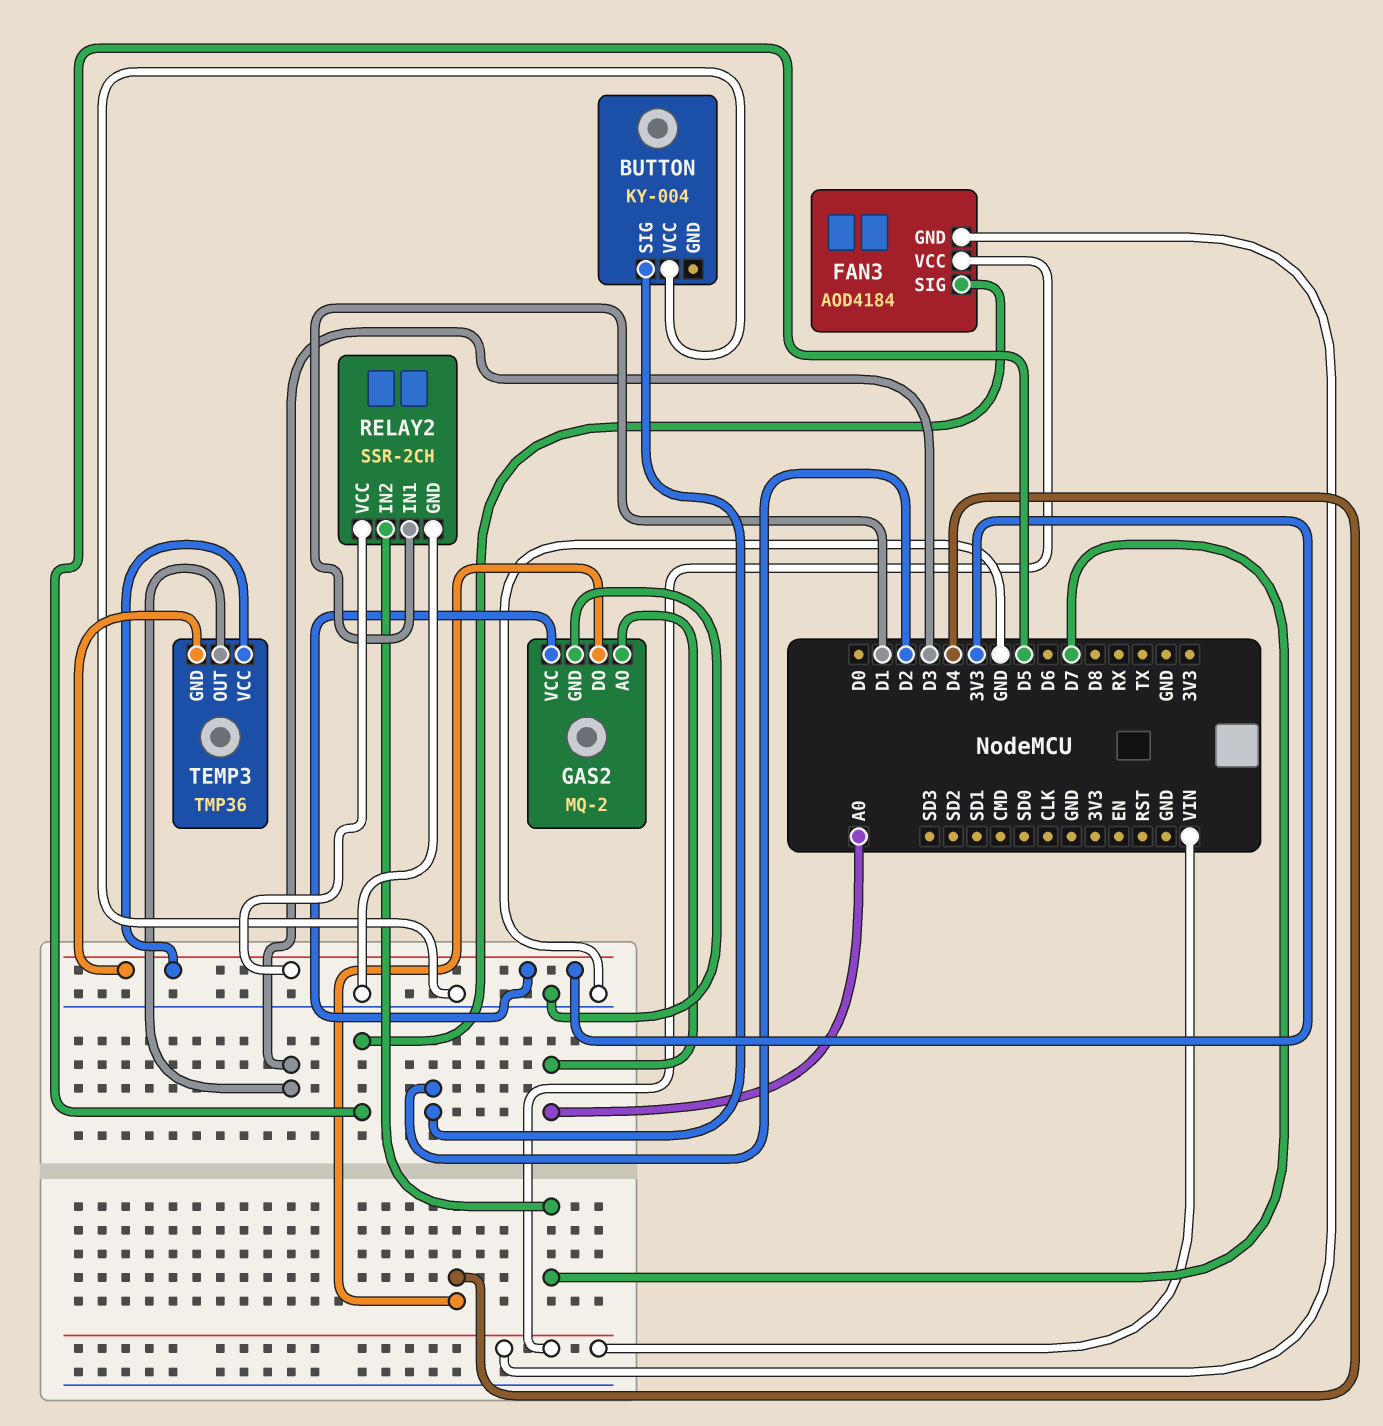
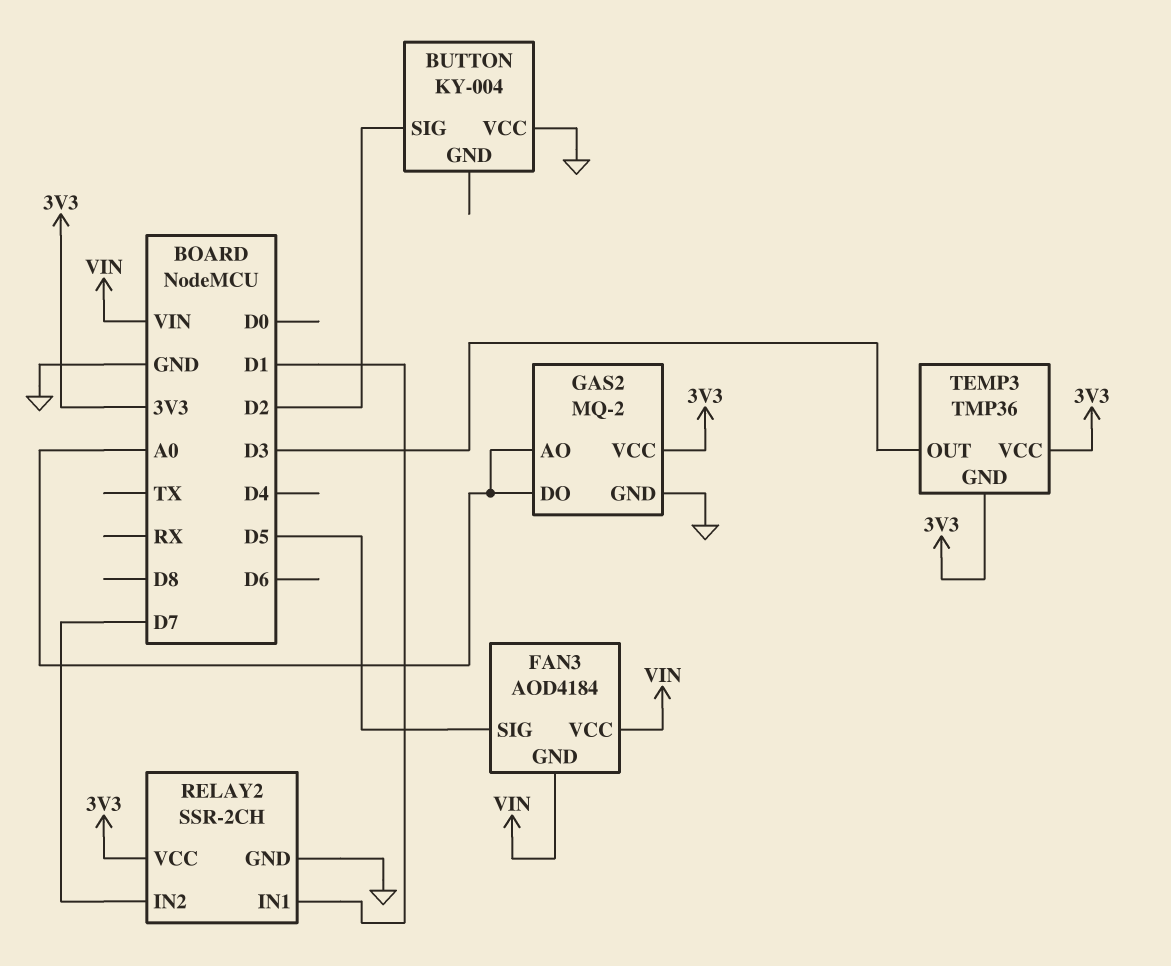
GAS2 pin DO: D4 -> A0

